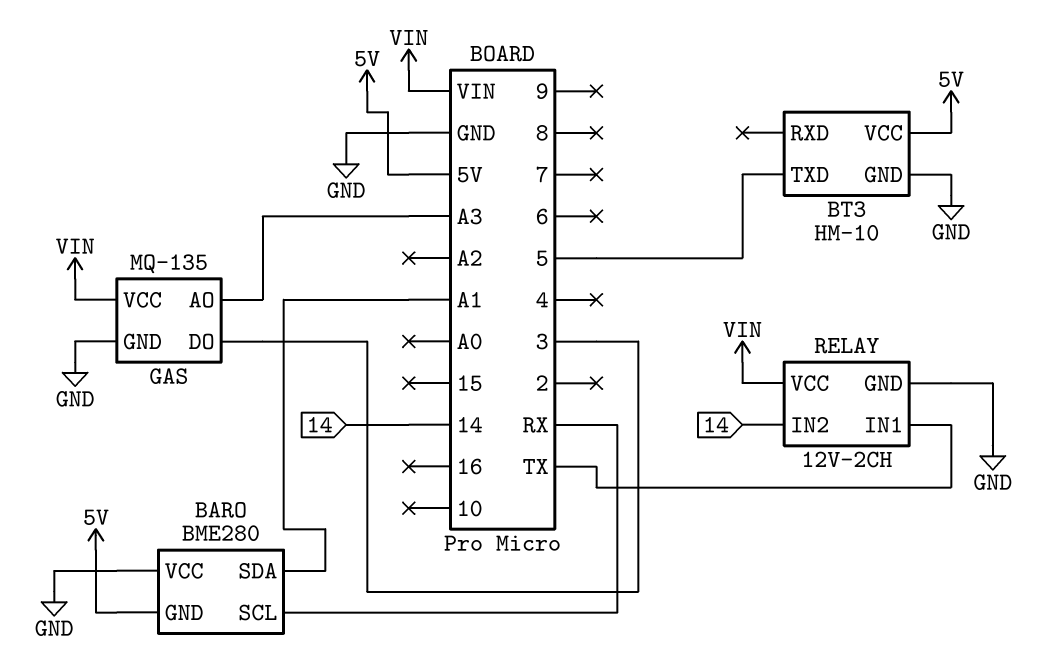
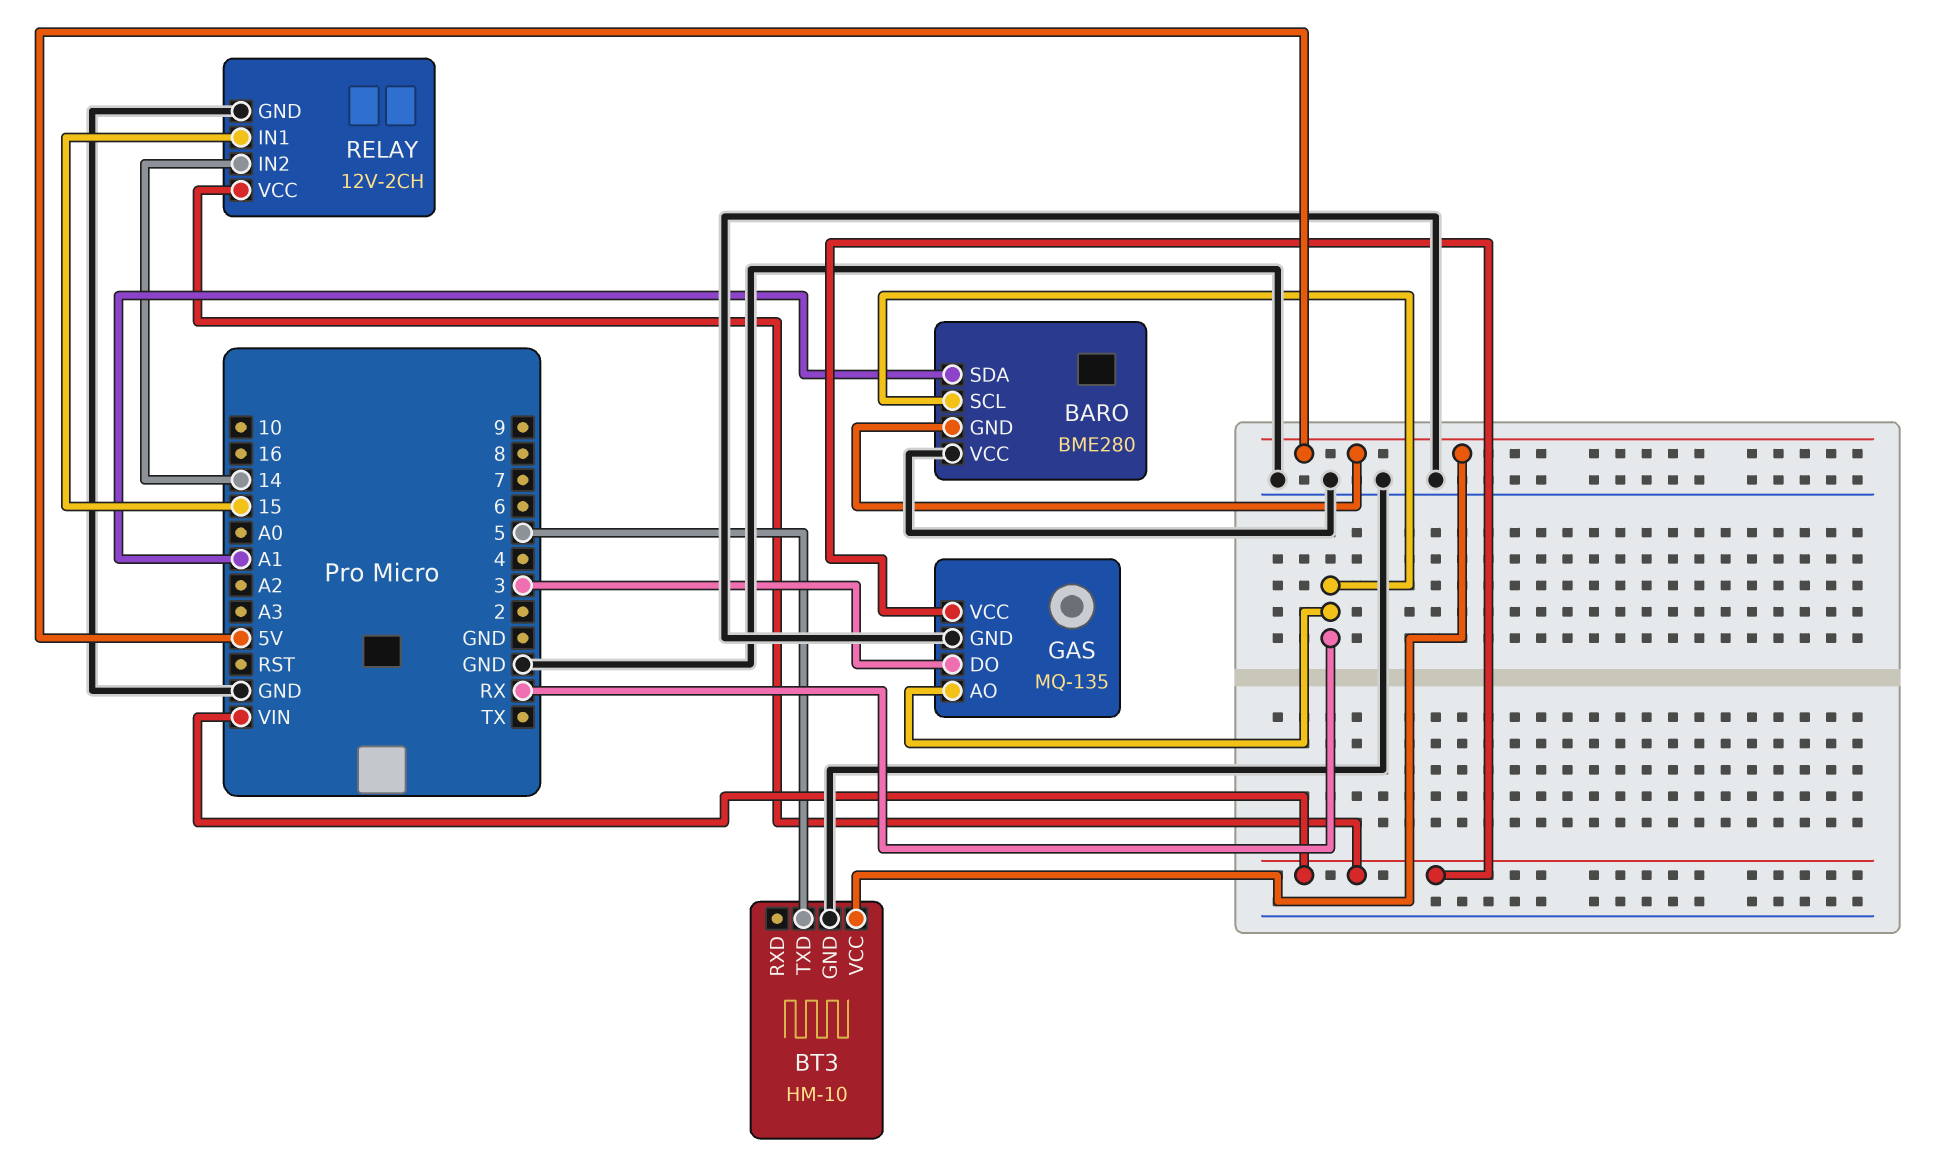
GAS pin AO: A3 -> RX
RELAY pin IN1: TX -> 15

